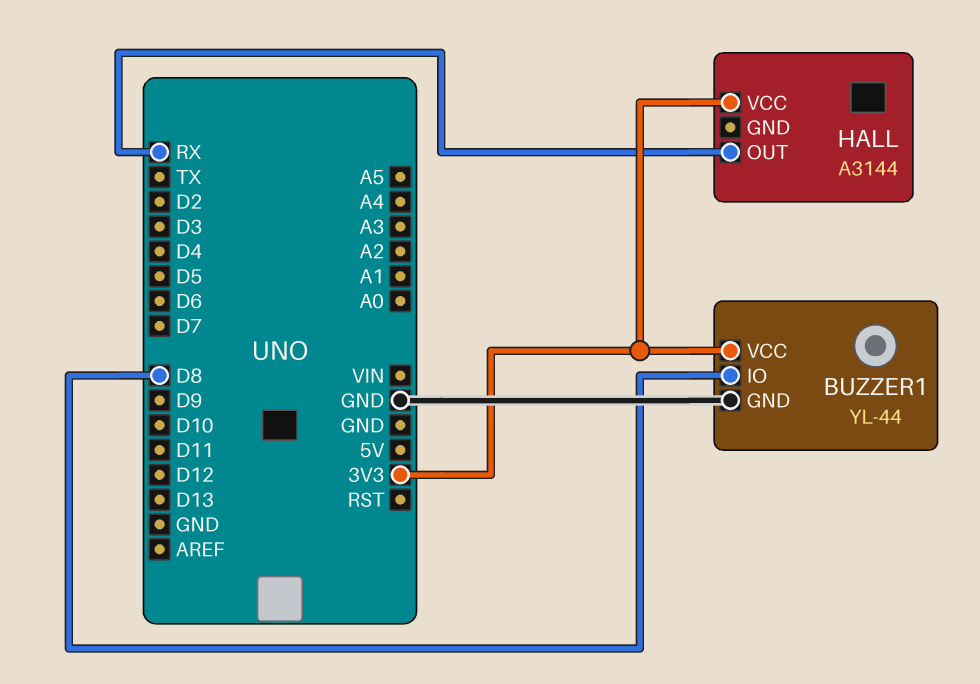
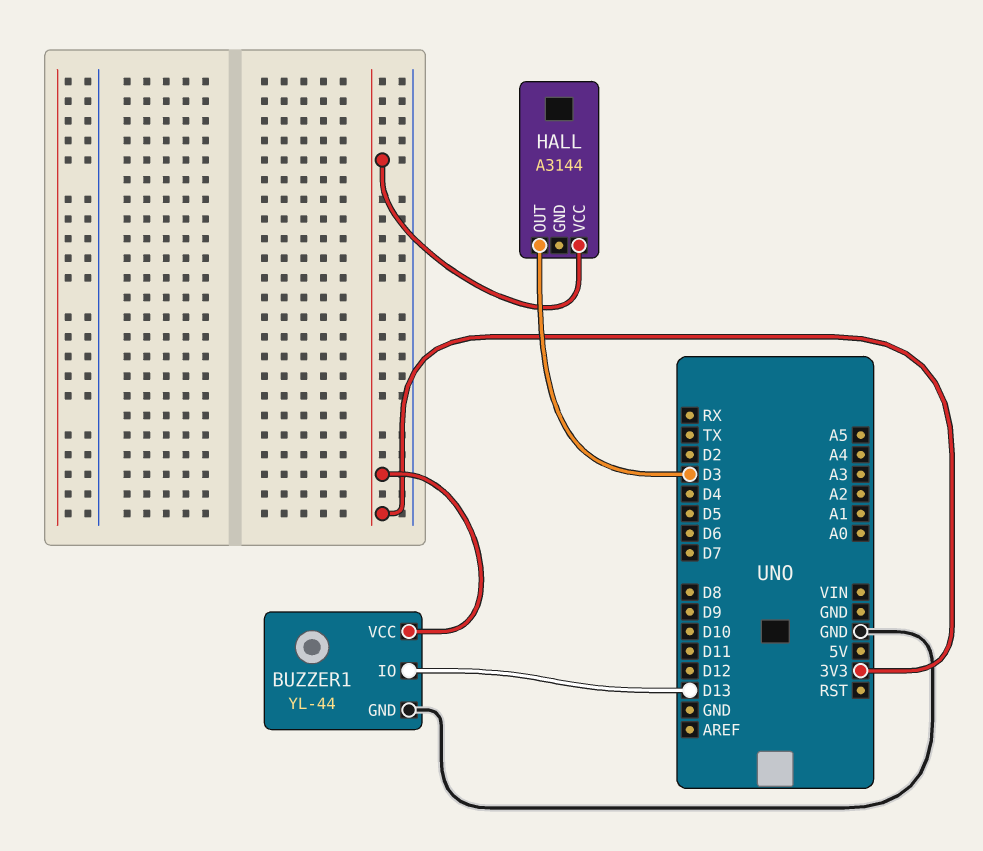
BUZZER1 pin IO: D8 -> D13
HALL pin OUT: RX -> D3

